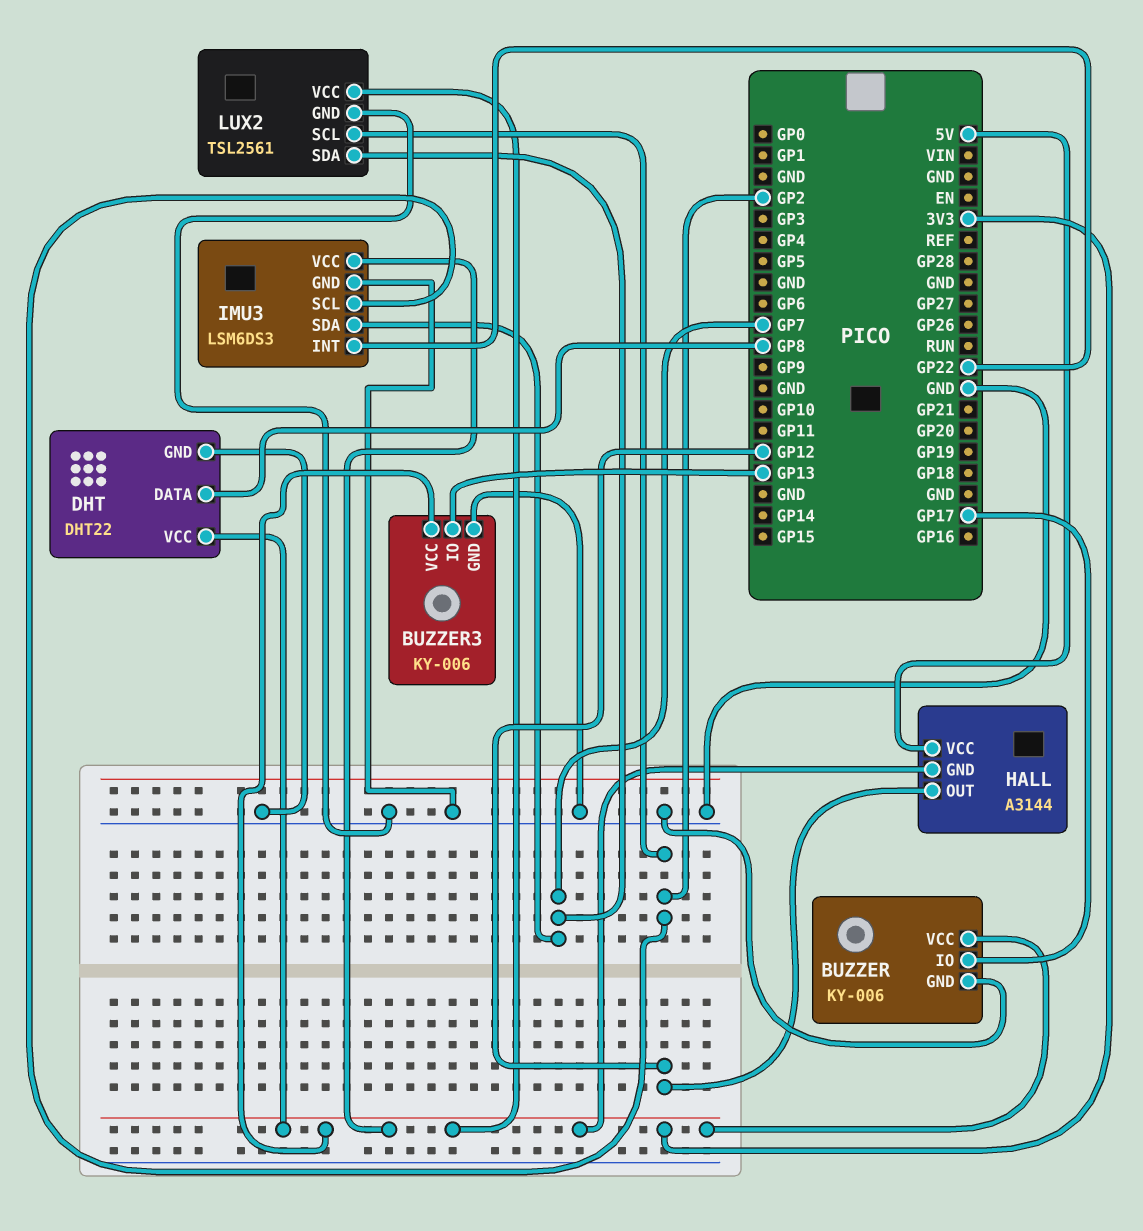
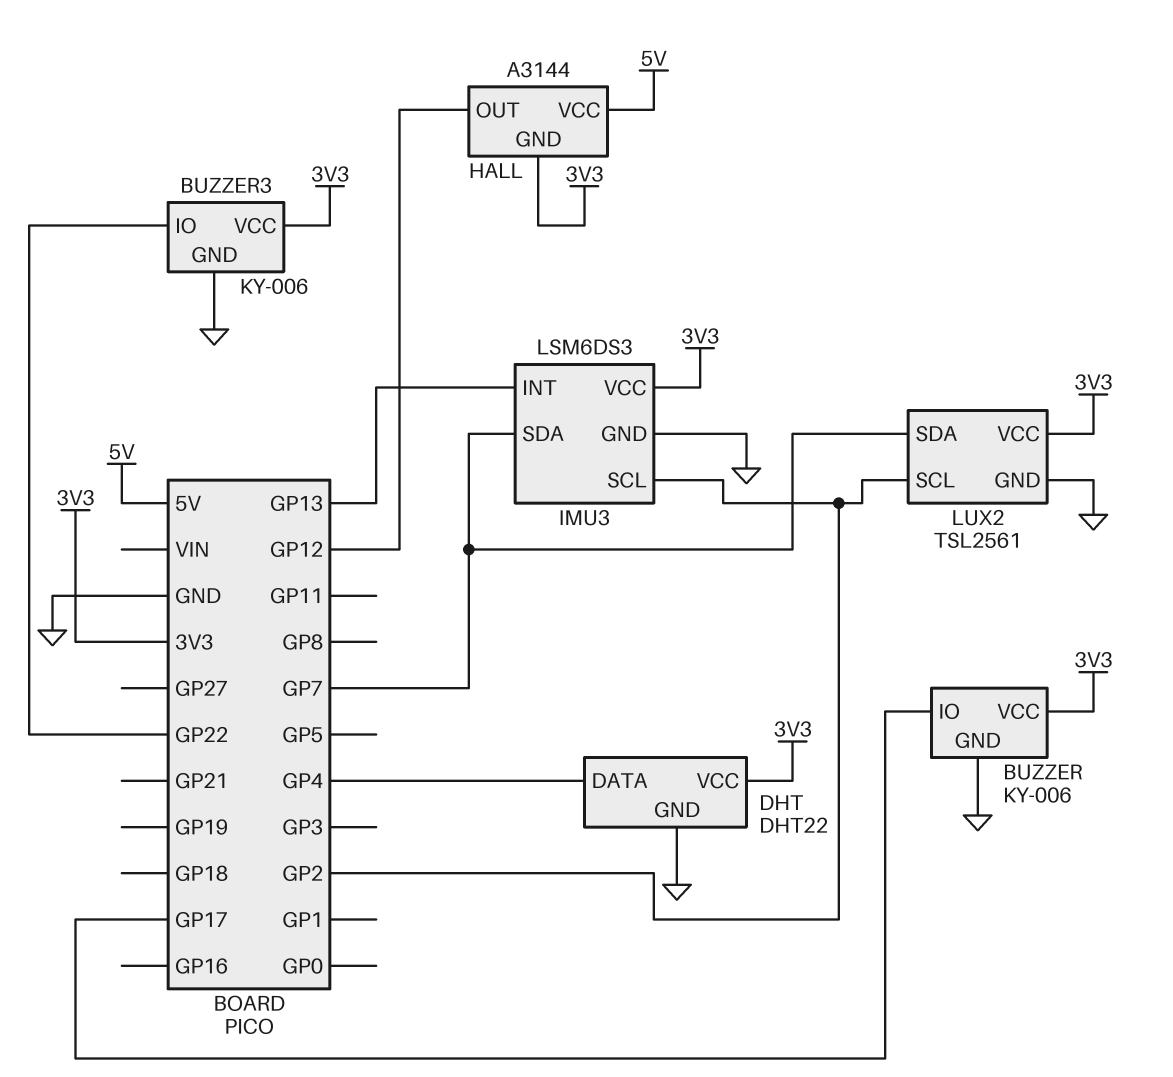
BUZZER3 pin IO: GP13 -> GP22
DHT pin DATA: GP8 -> GP4
IMU3 pin INT: GP22 -> GP13

